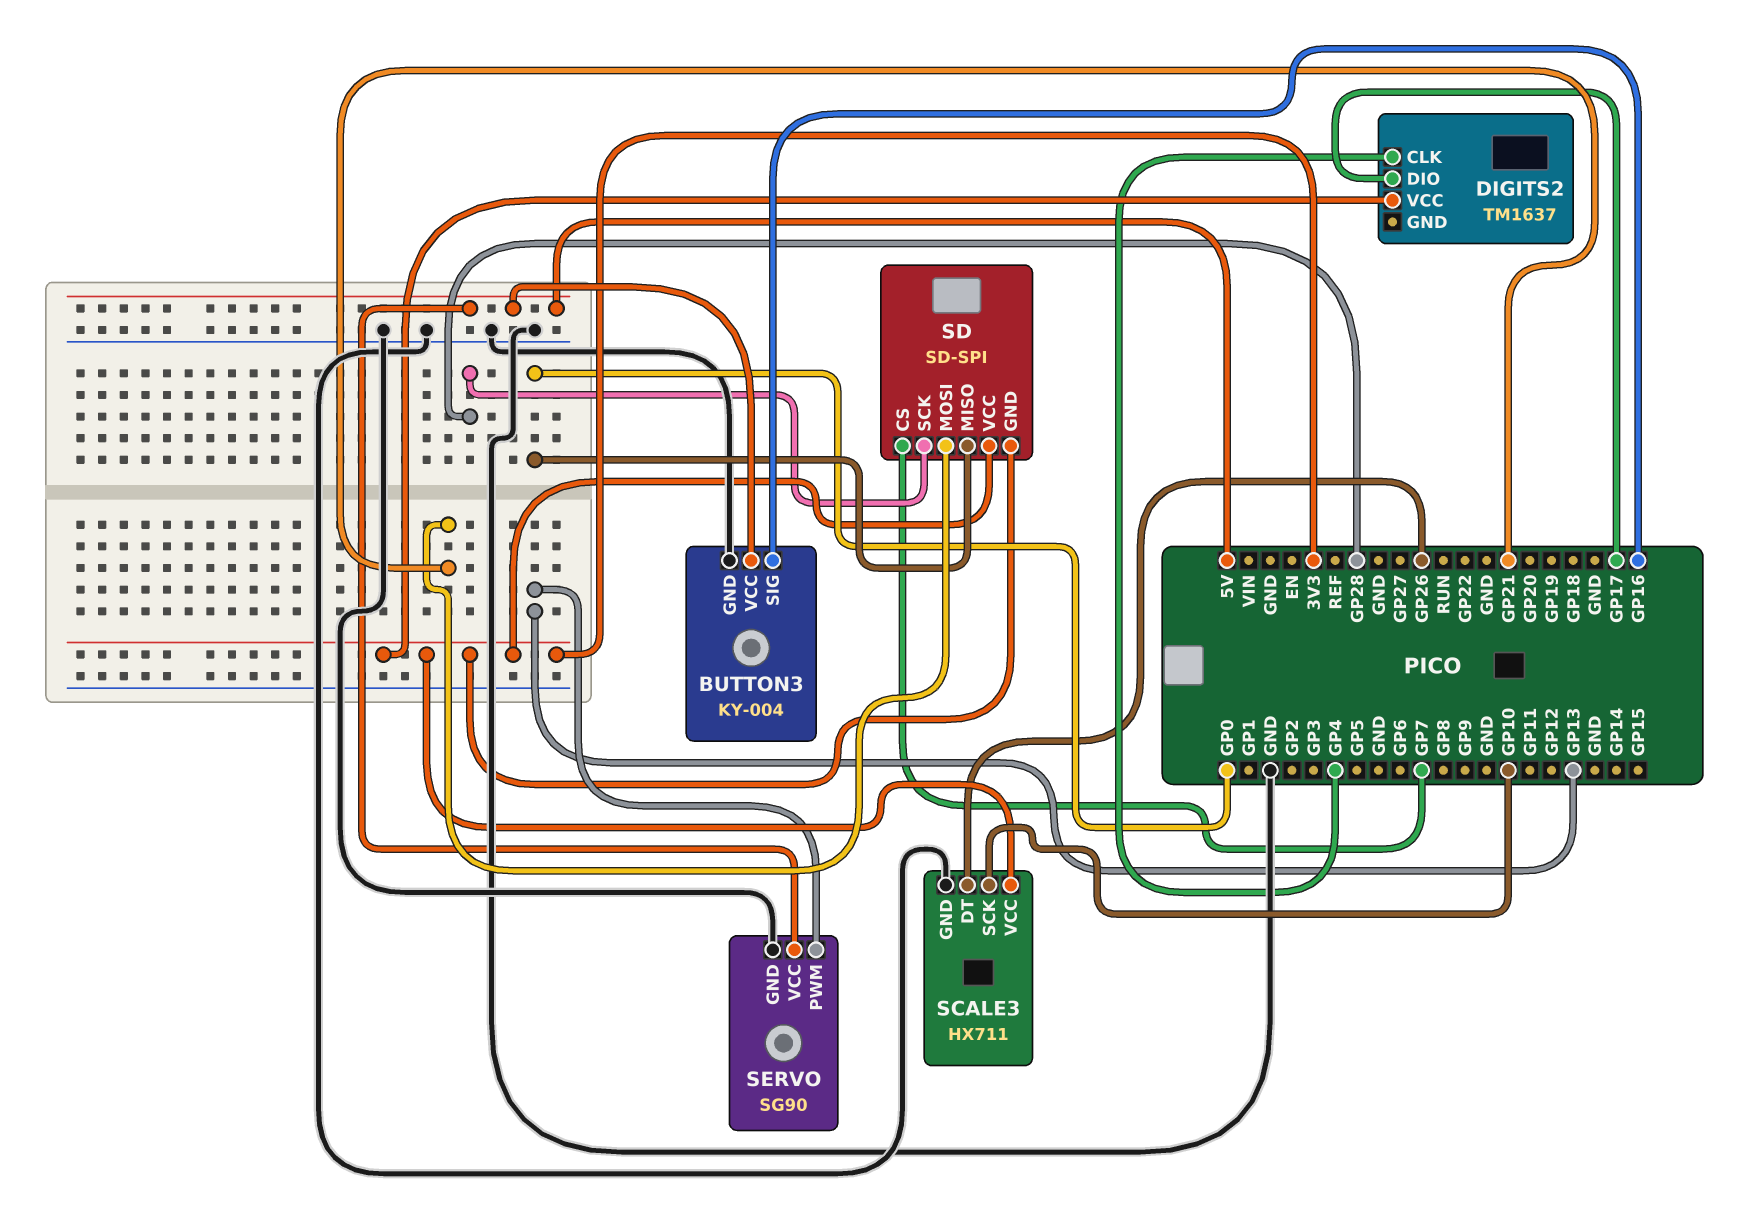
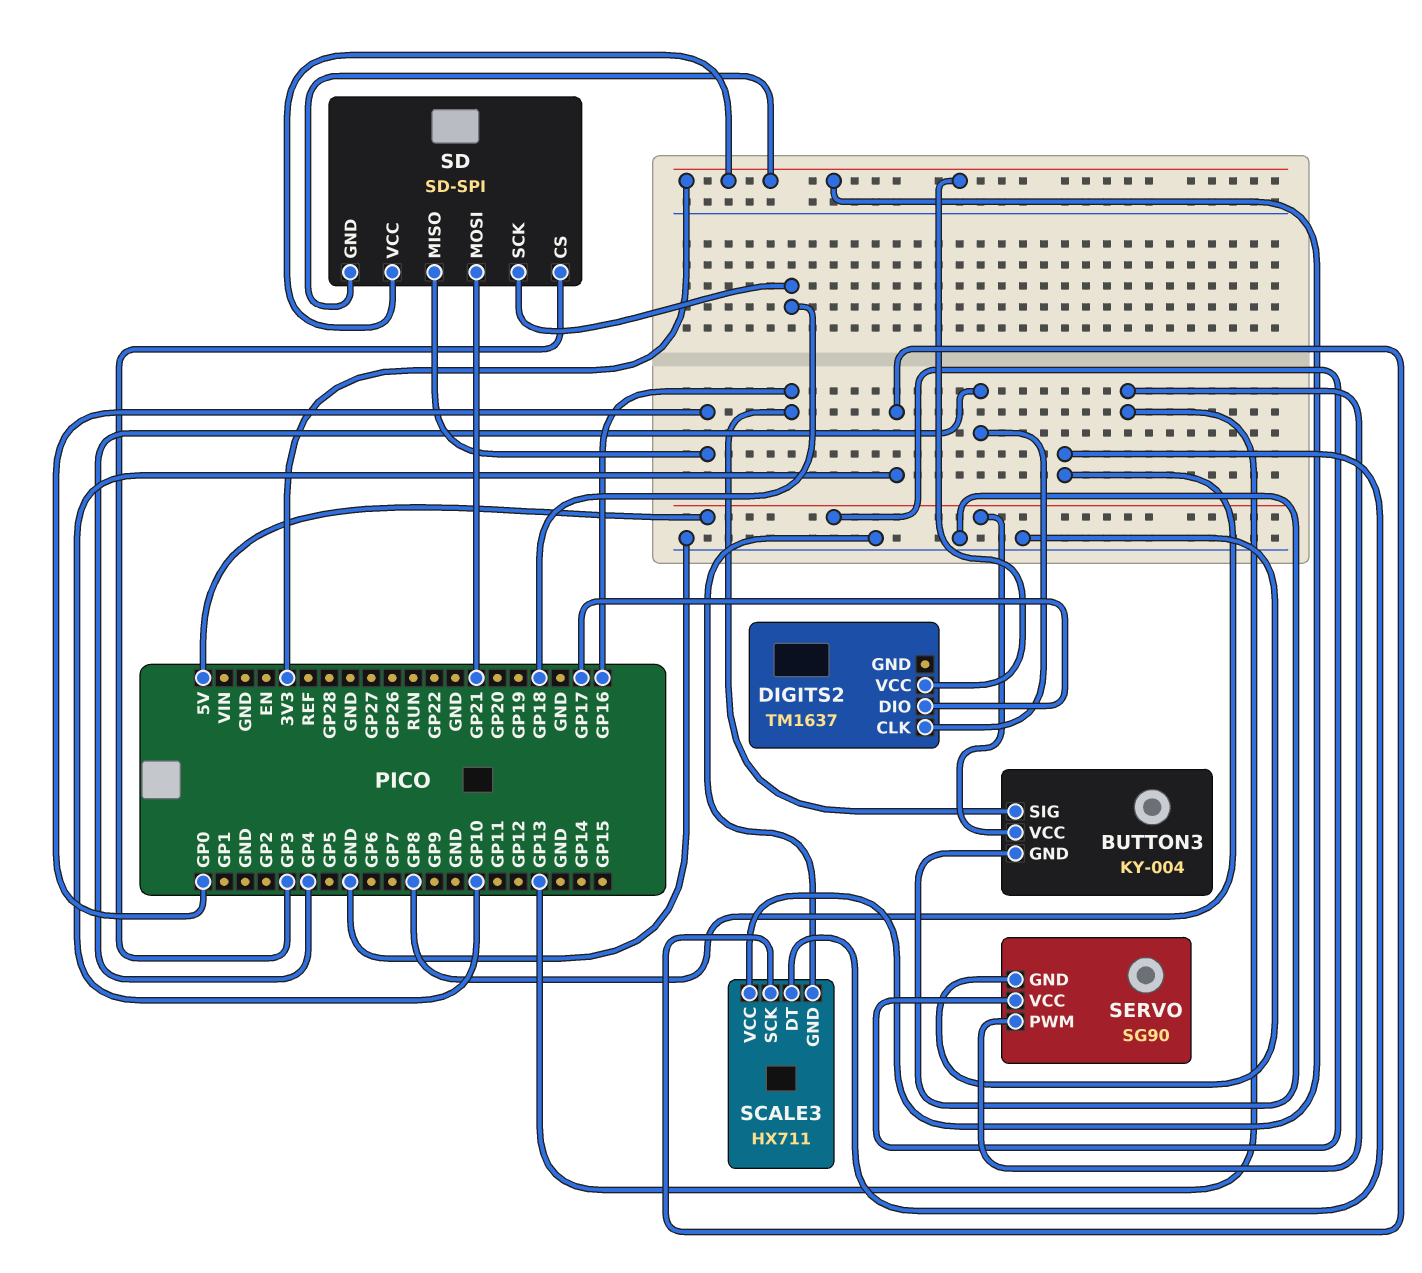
SCALE3 pin DT: GP26 -> GP8
SD pin CS: GP7 -> GP3
SD pin SCK: GP28 -> GP18

